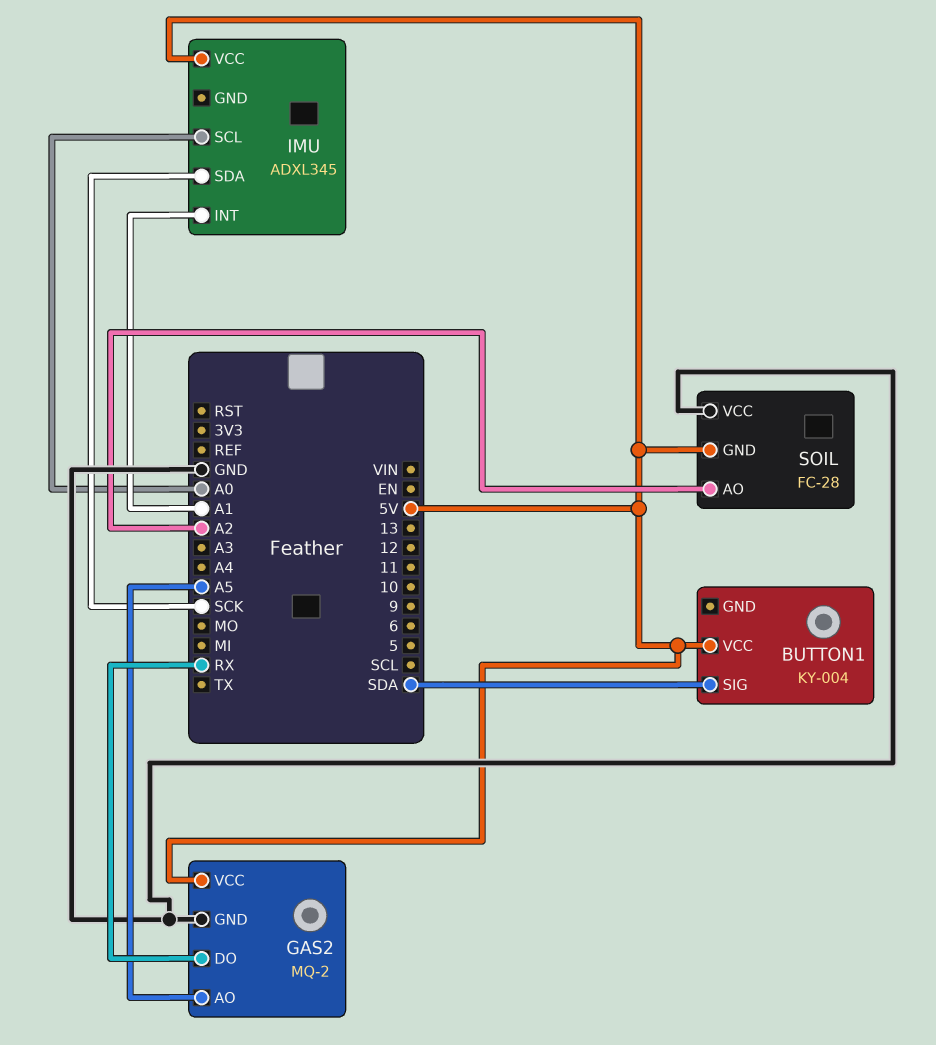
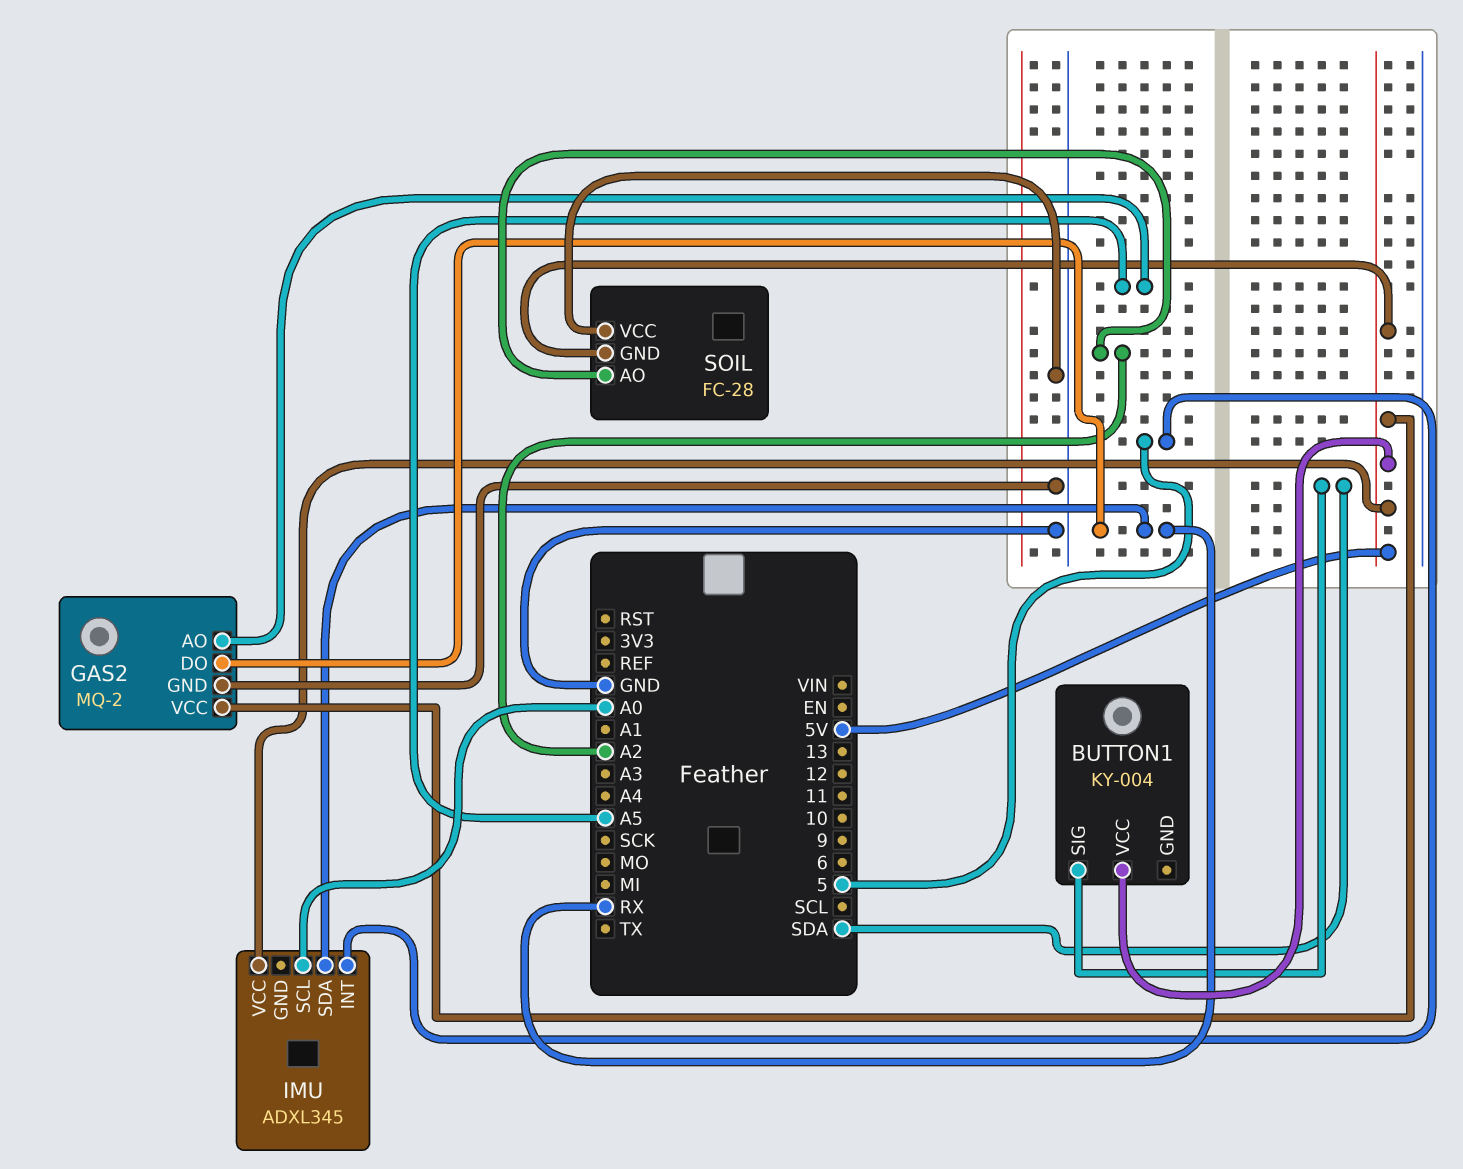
IMU pin INT: A1 -> 5
IMU pin SDA: SCK -> RX

